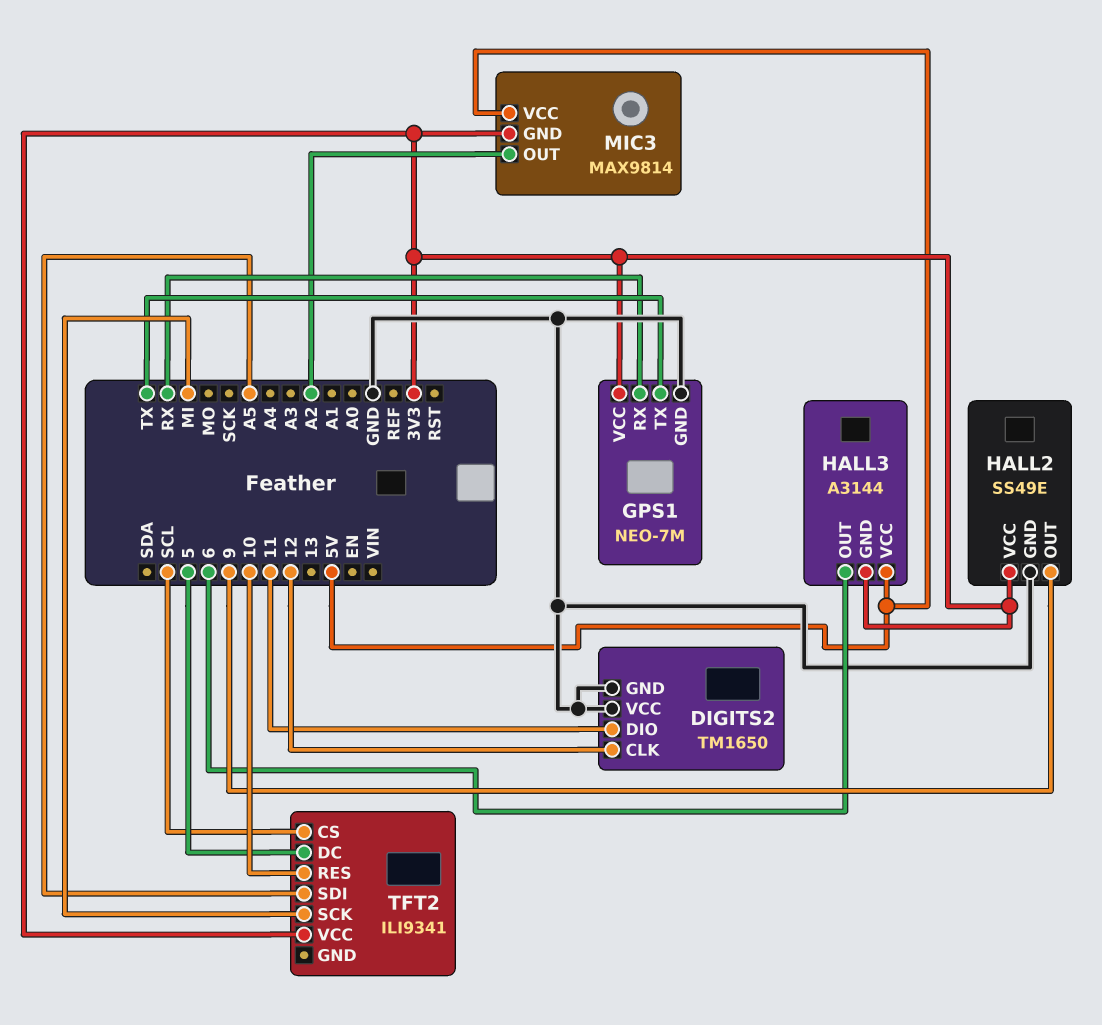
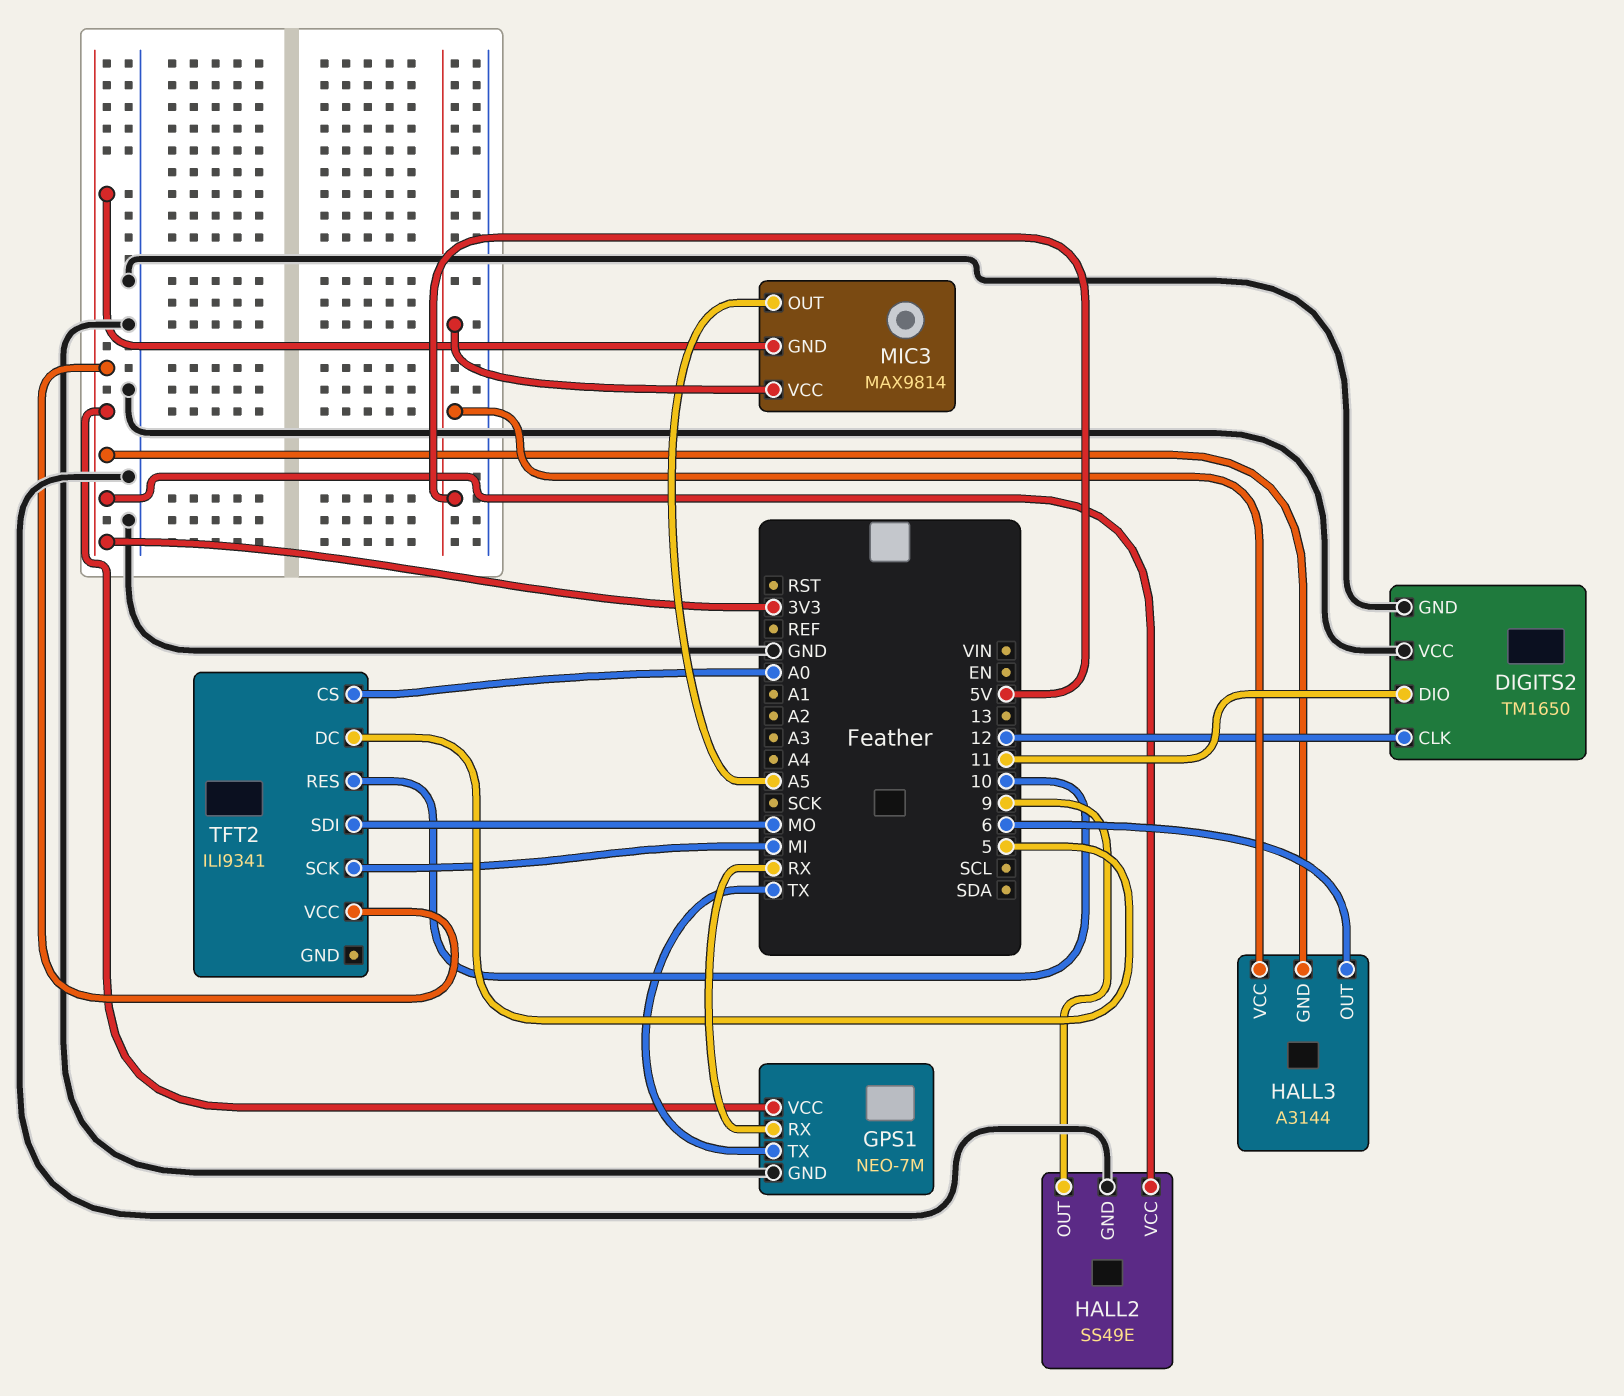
MIC3 pin OUT: A2 -> A5
TFT2 pin CS: SCL -> A0
TFT2 pin SDI: A5 -> MO

